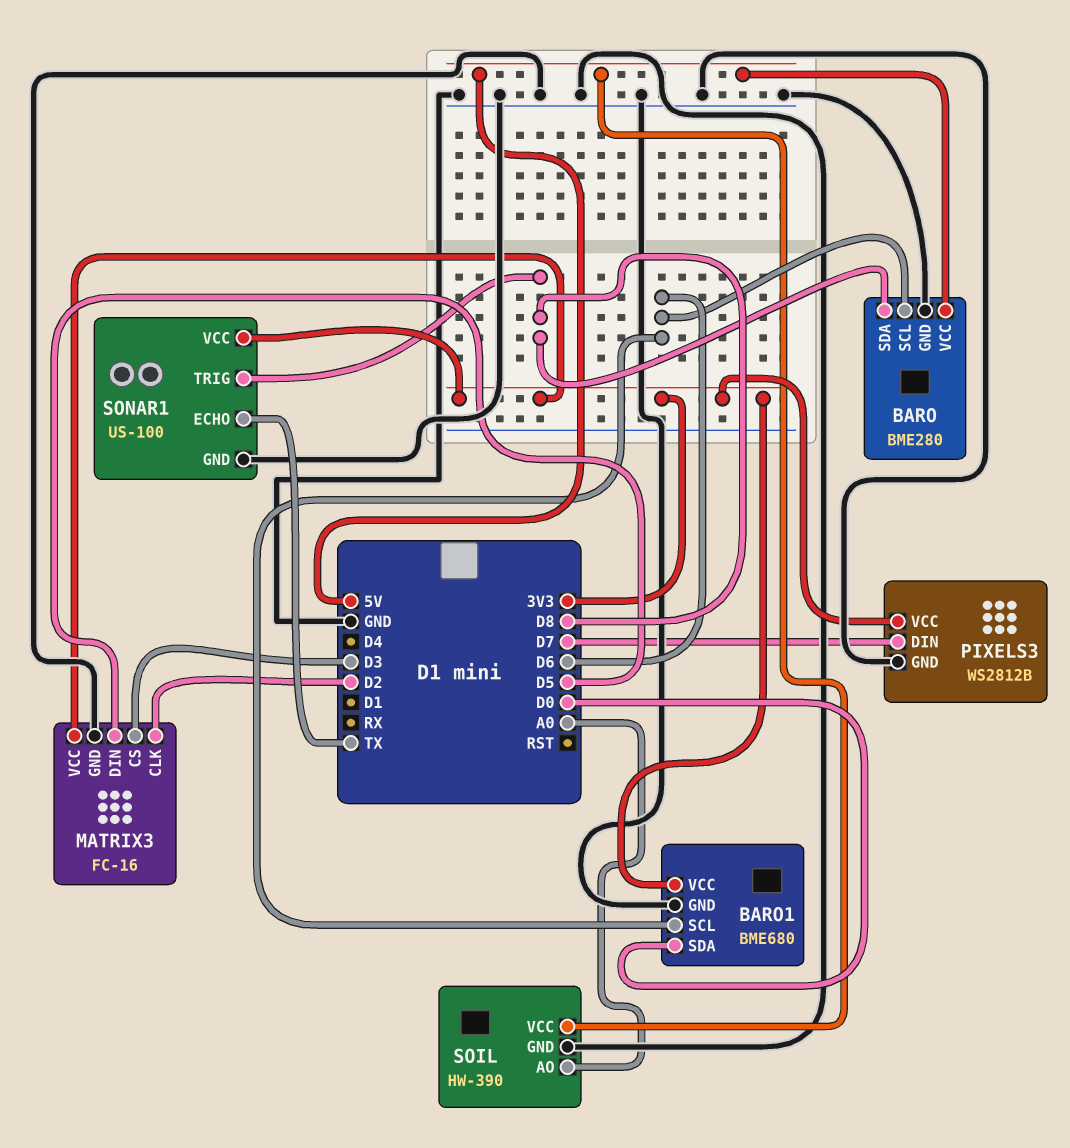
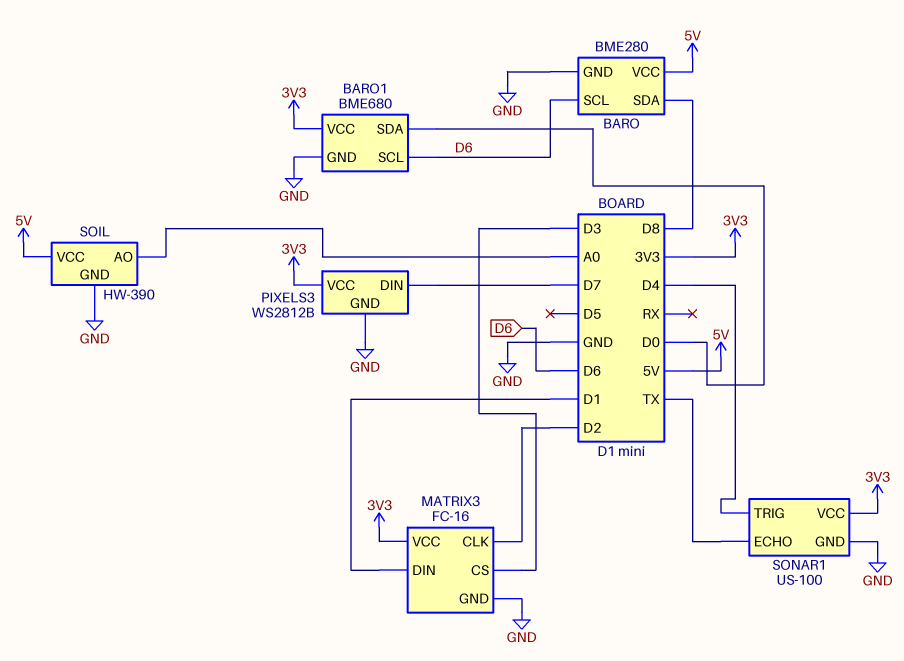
MATRIX3 pin DIN: D5 -> D1
SONAR1 pin TRIG: D8 -> D4

